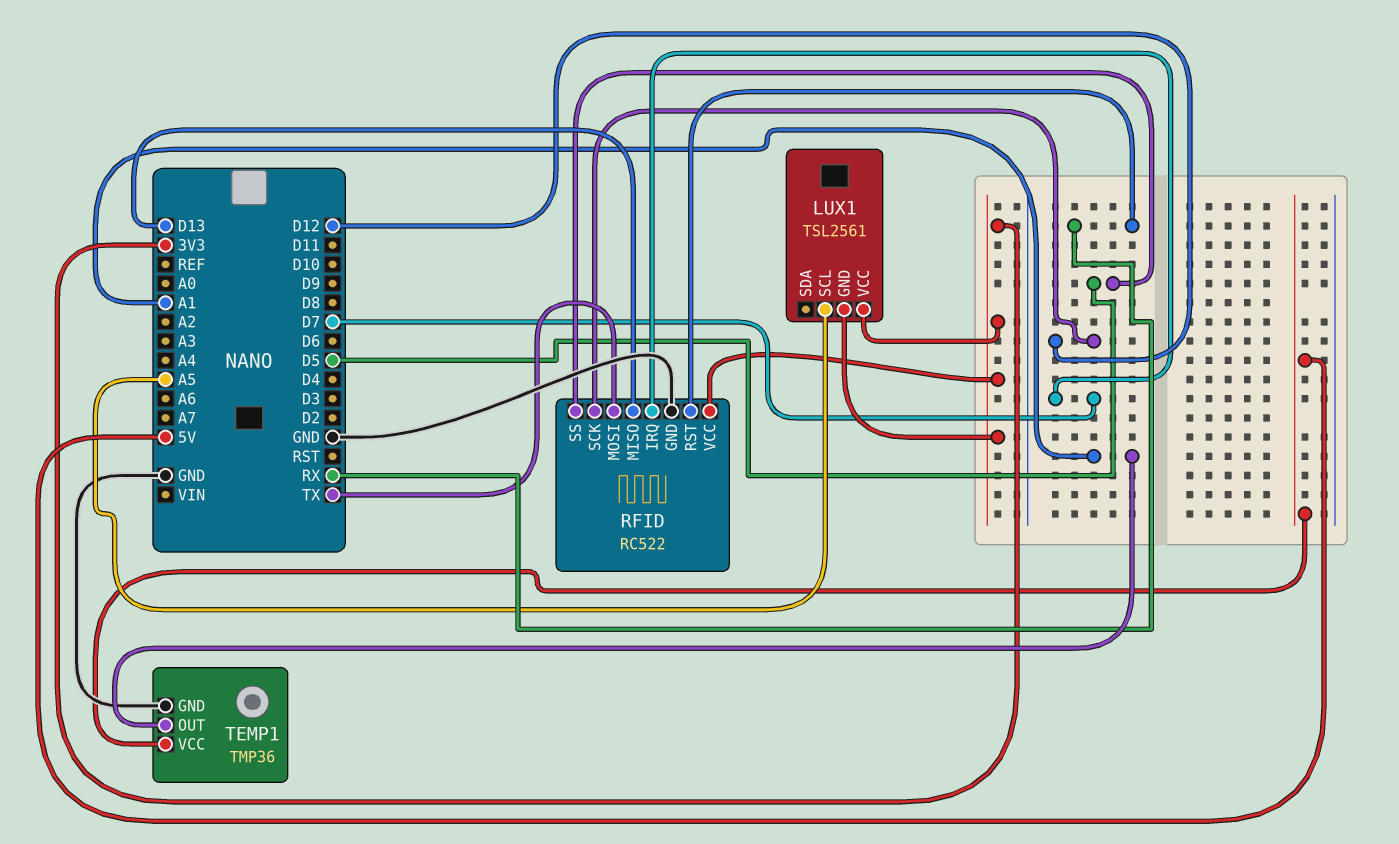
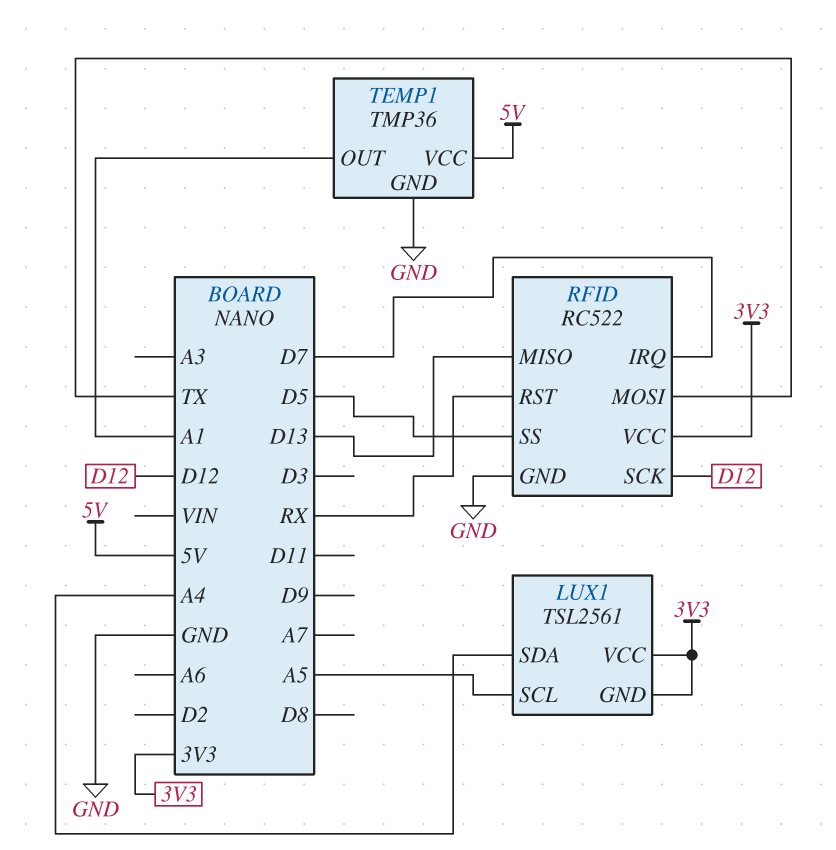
LUX1 pin SDA: none -> A4

